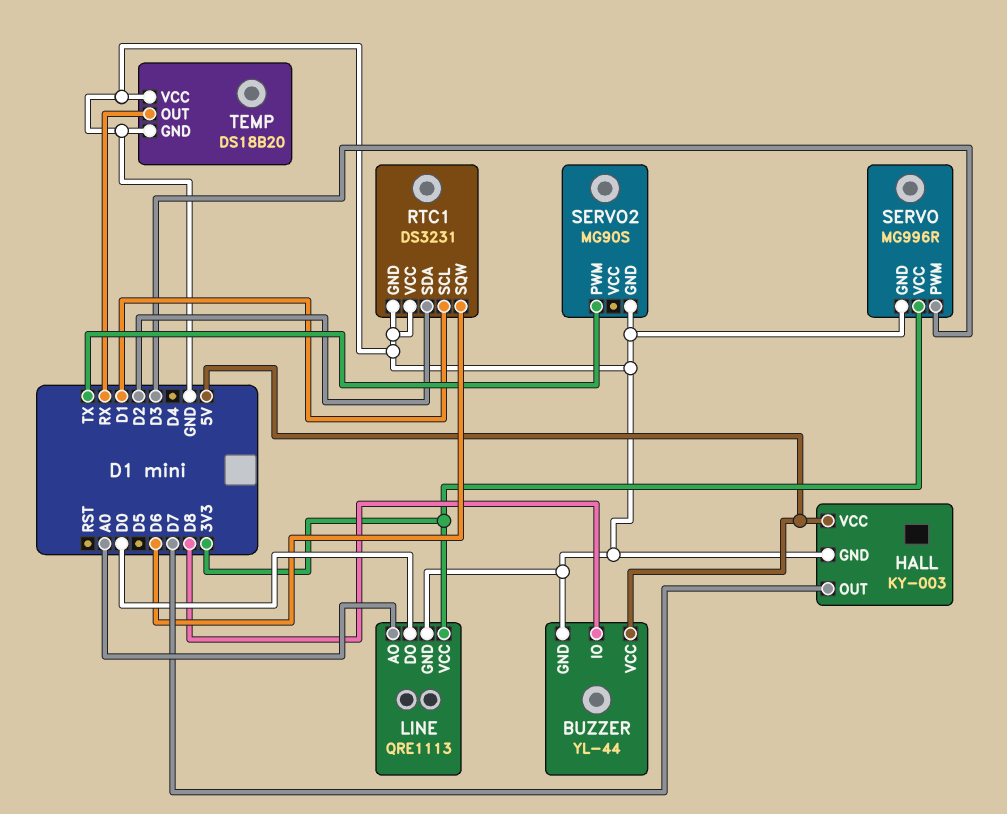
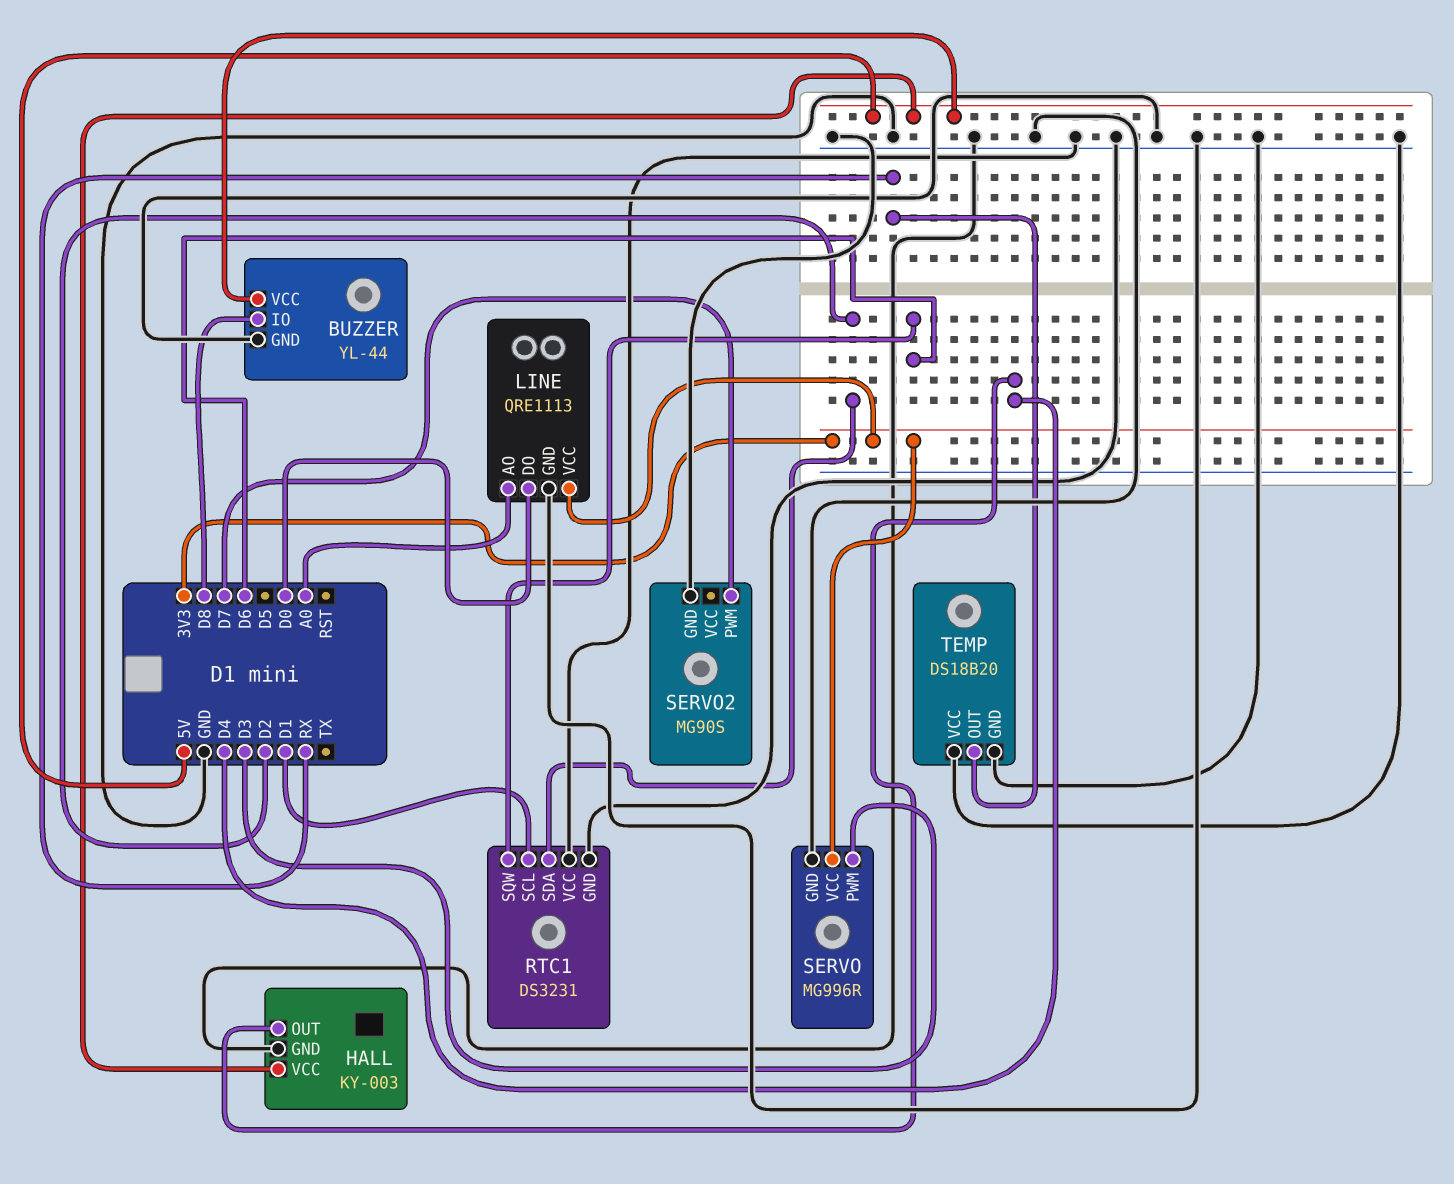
HALL pin OUT: D7 -> D4
SERVO2 pin PWM: TX -> D7

